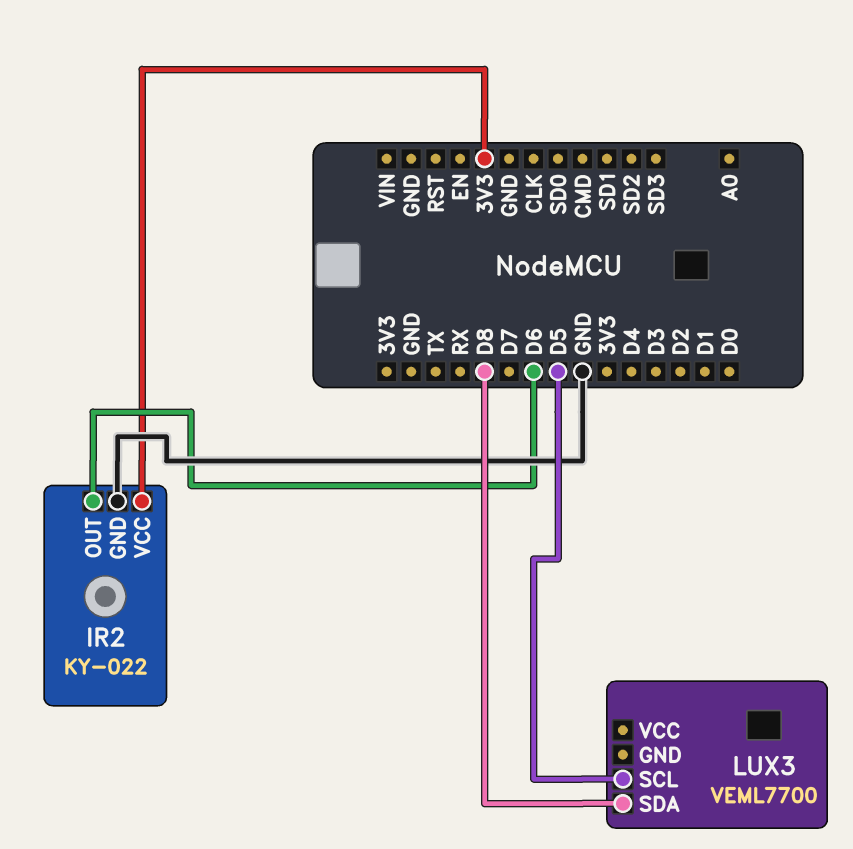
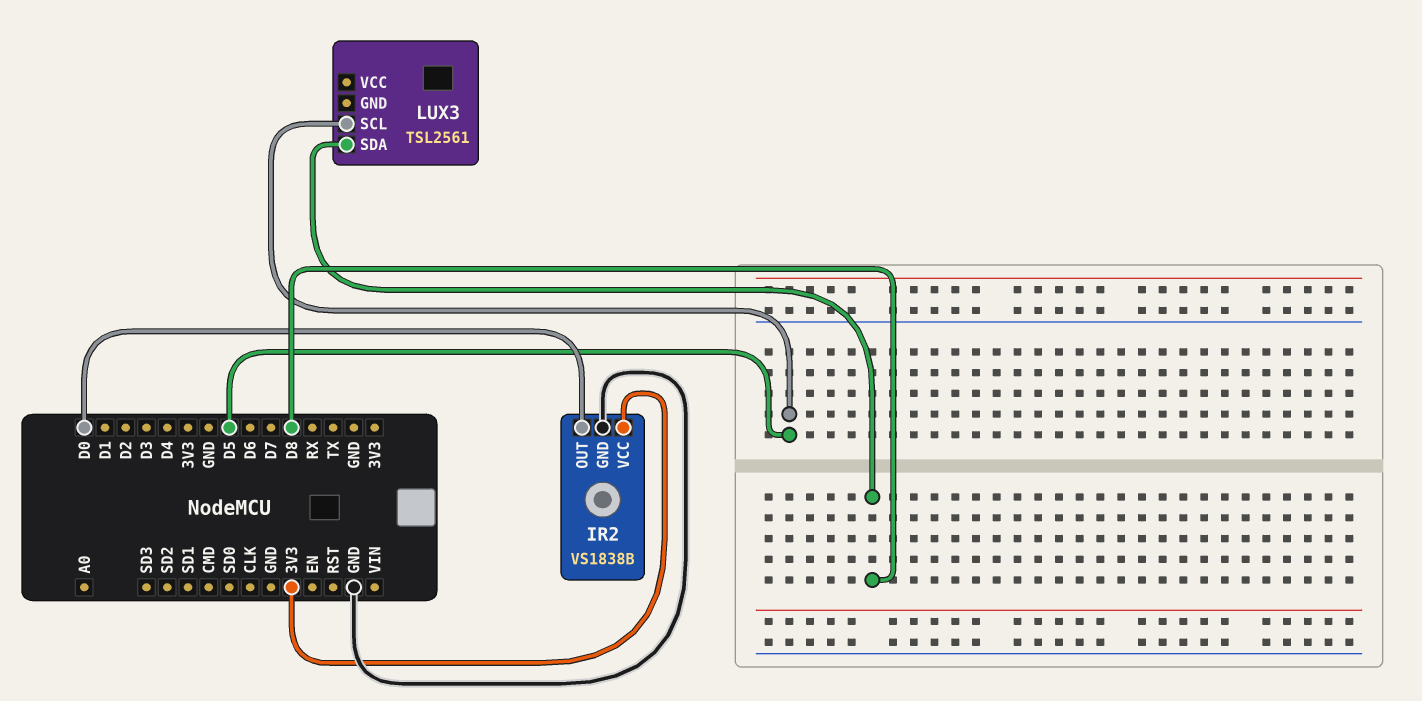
IR2: KY-022 -> VS1838B
IR2 pin OUT: D6 -> D0
LUX3: VEML7700 -> TSL2561

